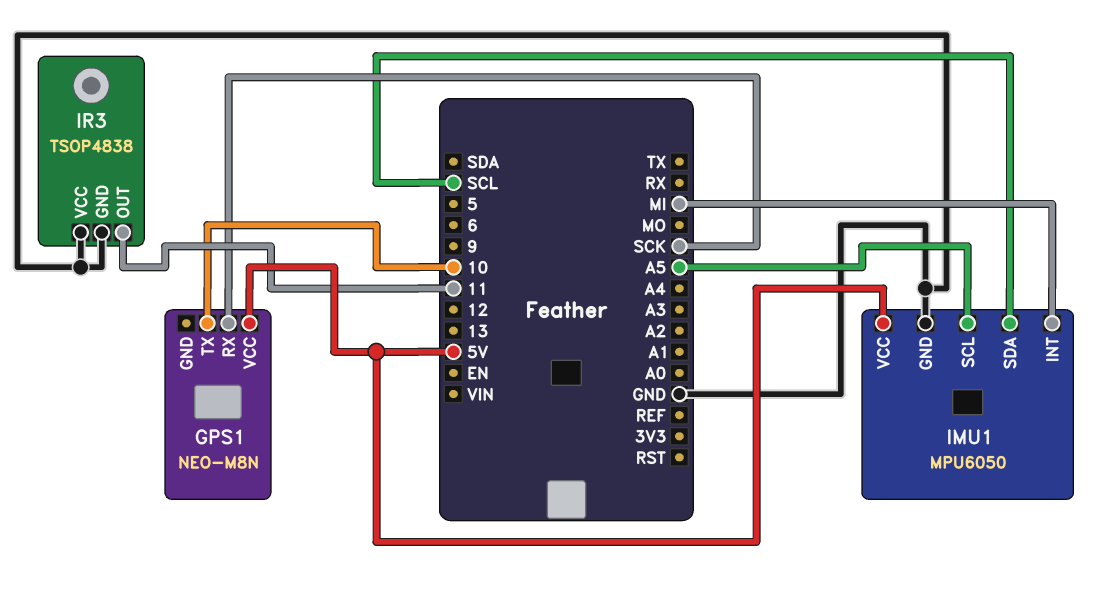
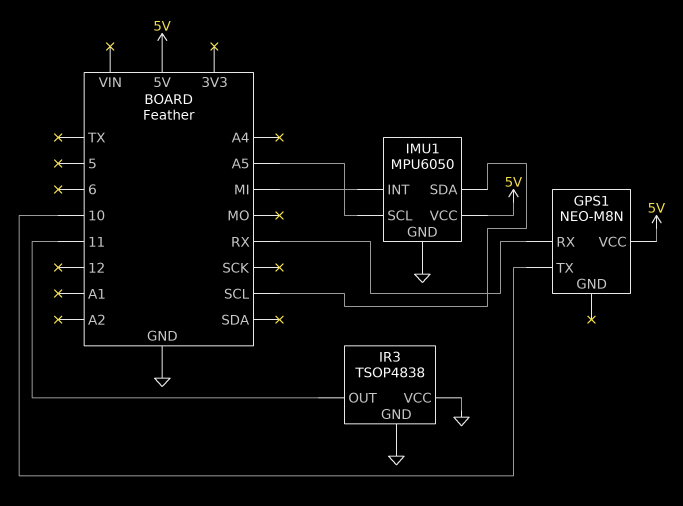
GPS1 pin RX: SCK -> RX

